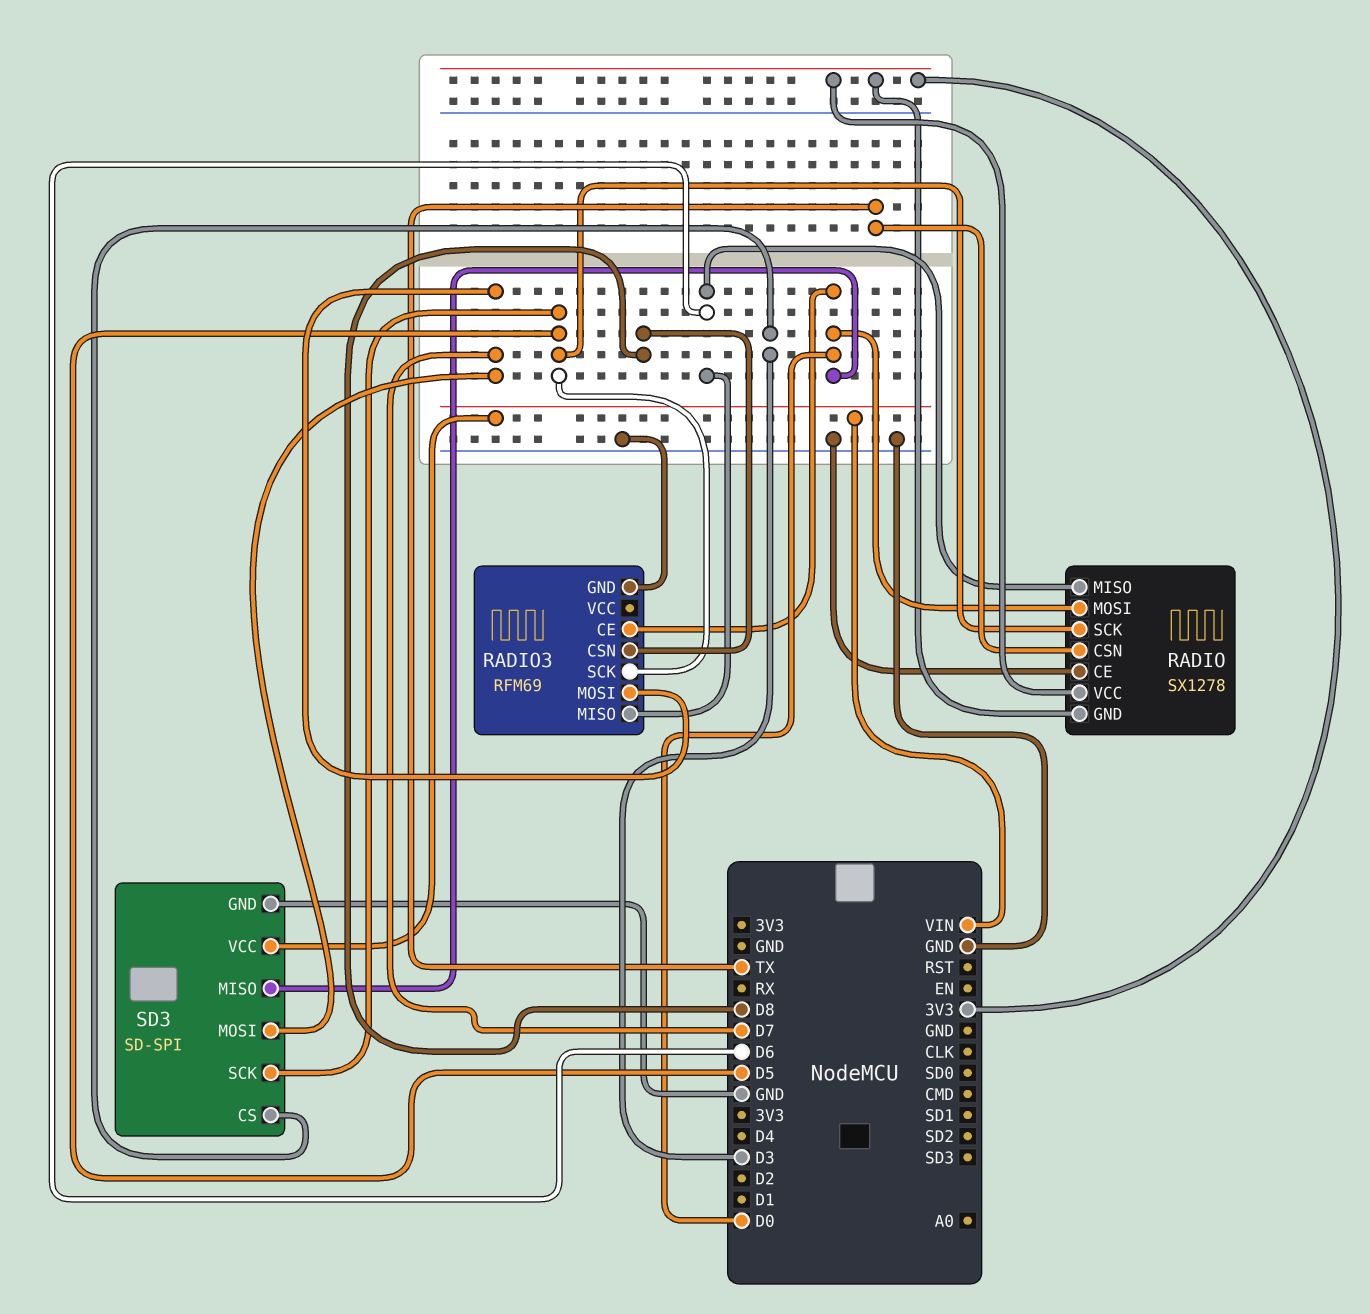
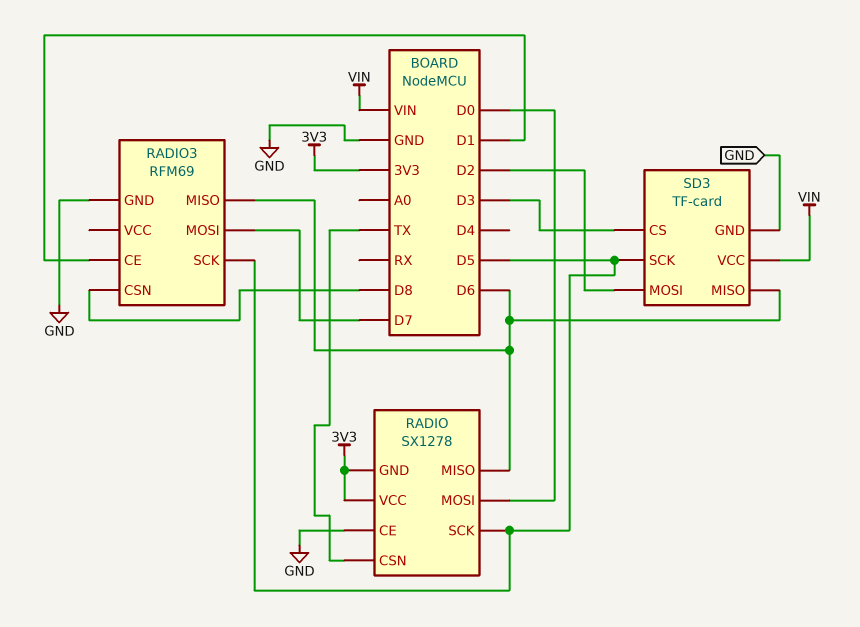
RADIO3 pin CE: D0 -> D1
SD3: SD-SPI -> TF-card
SD3 pin MISO: D0 -> D6
SD3 pin MOSI: D7 -> D2

